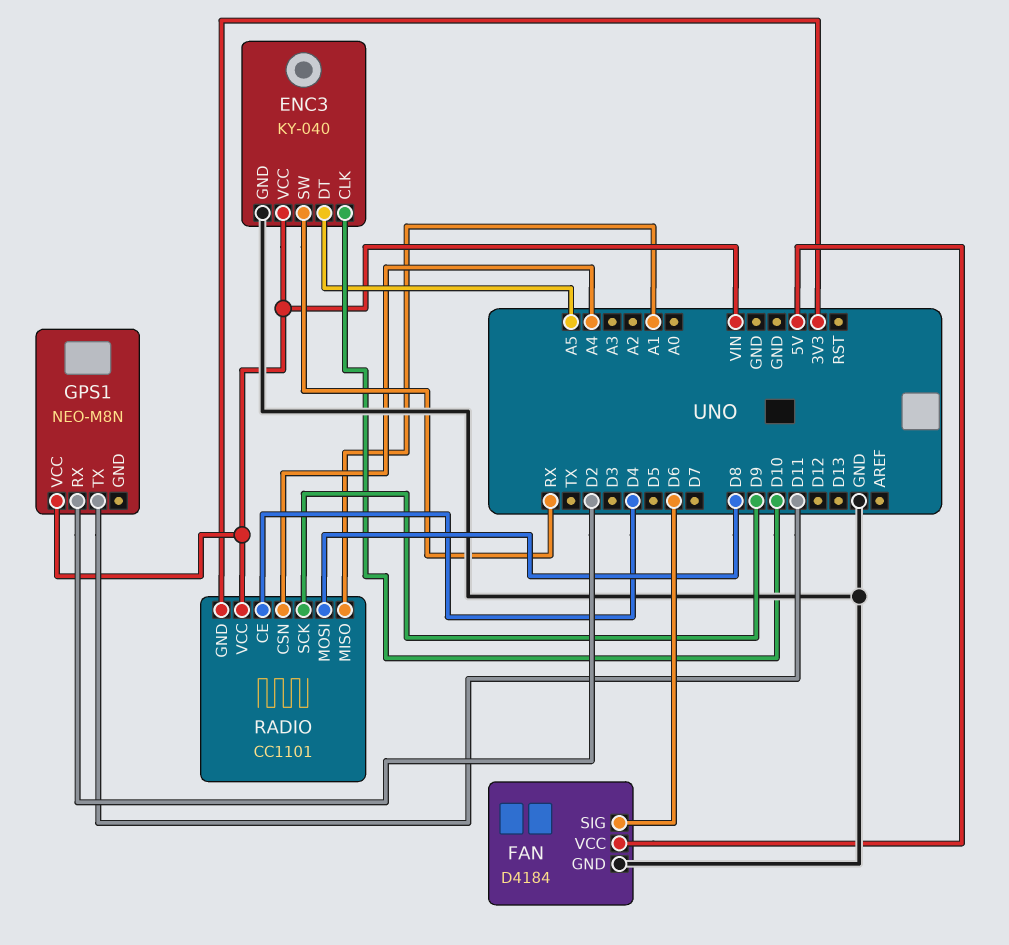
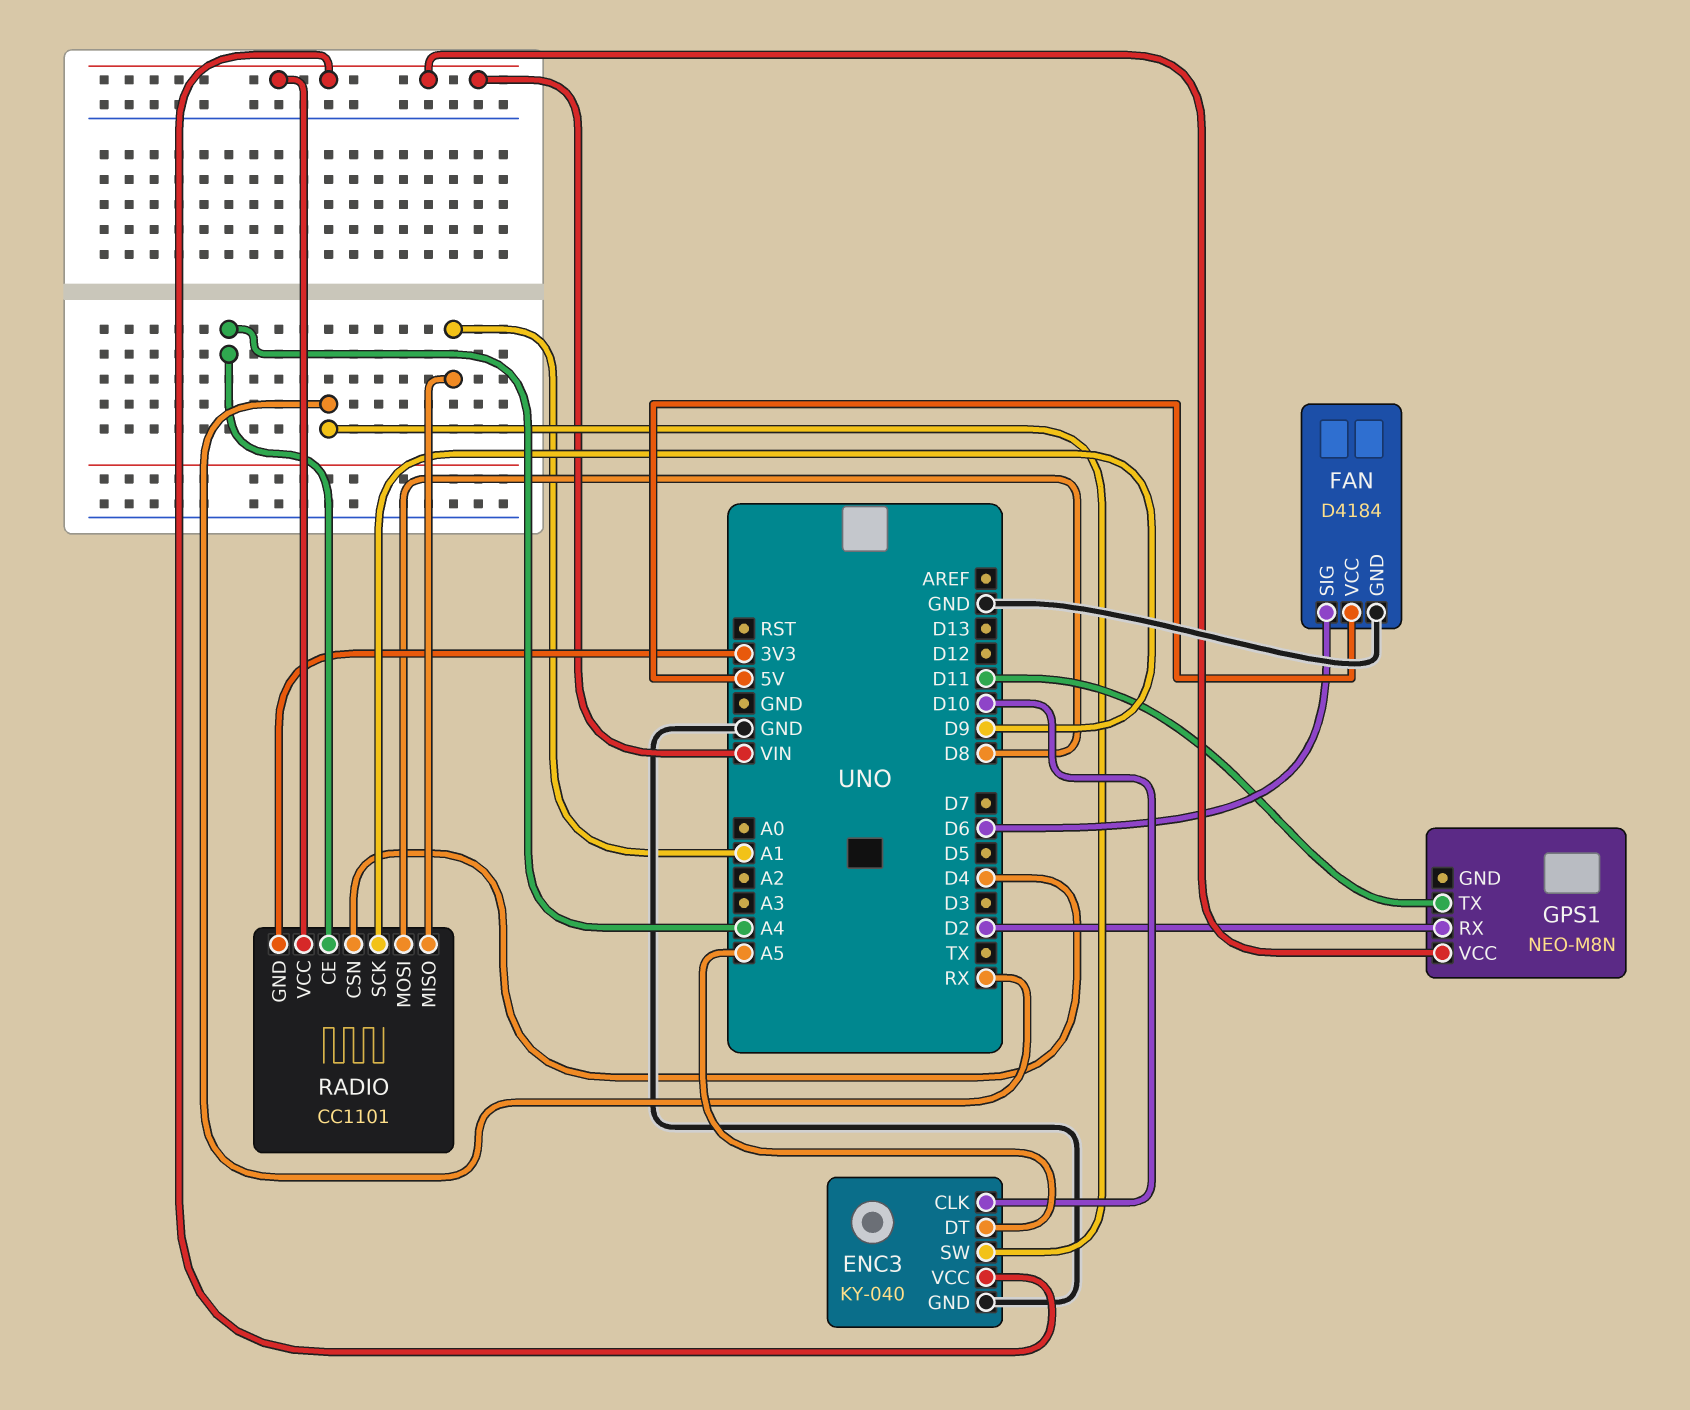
RADIO pin CE: D4 -> A4
RADIO pin CSN: A4 -> D4

